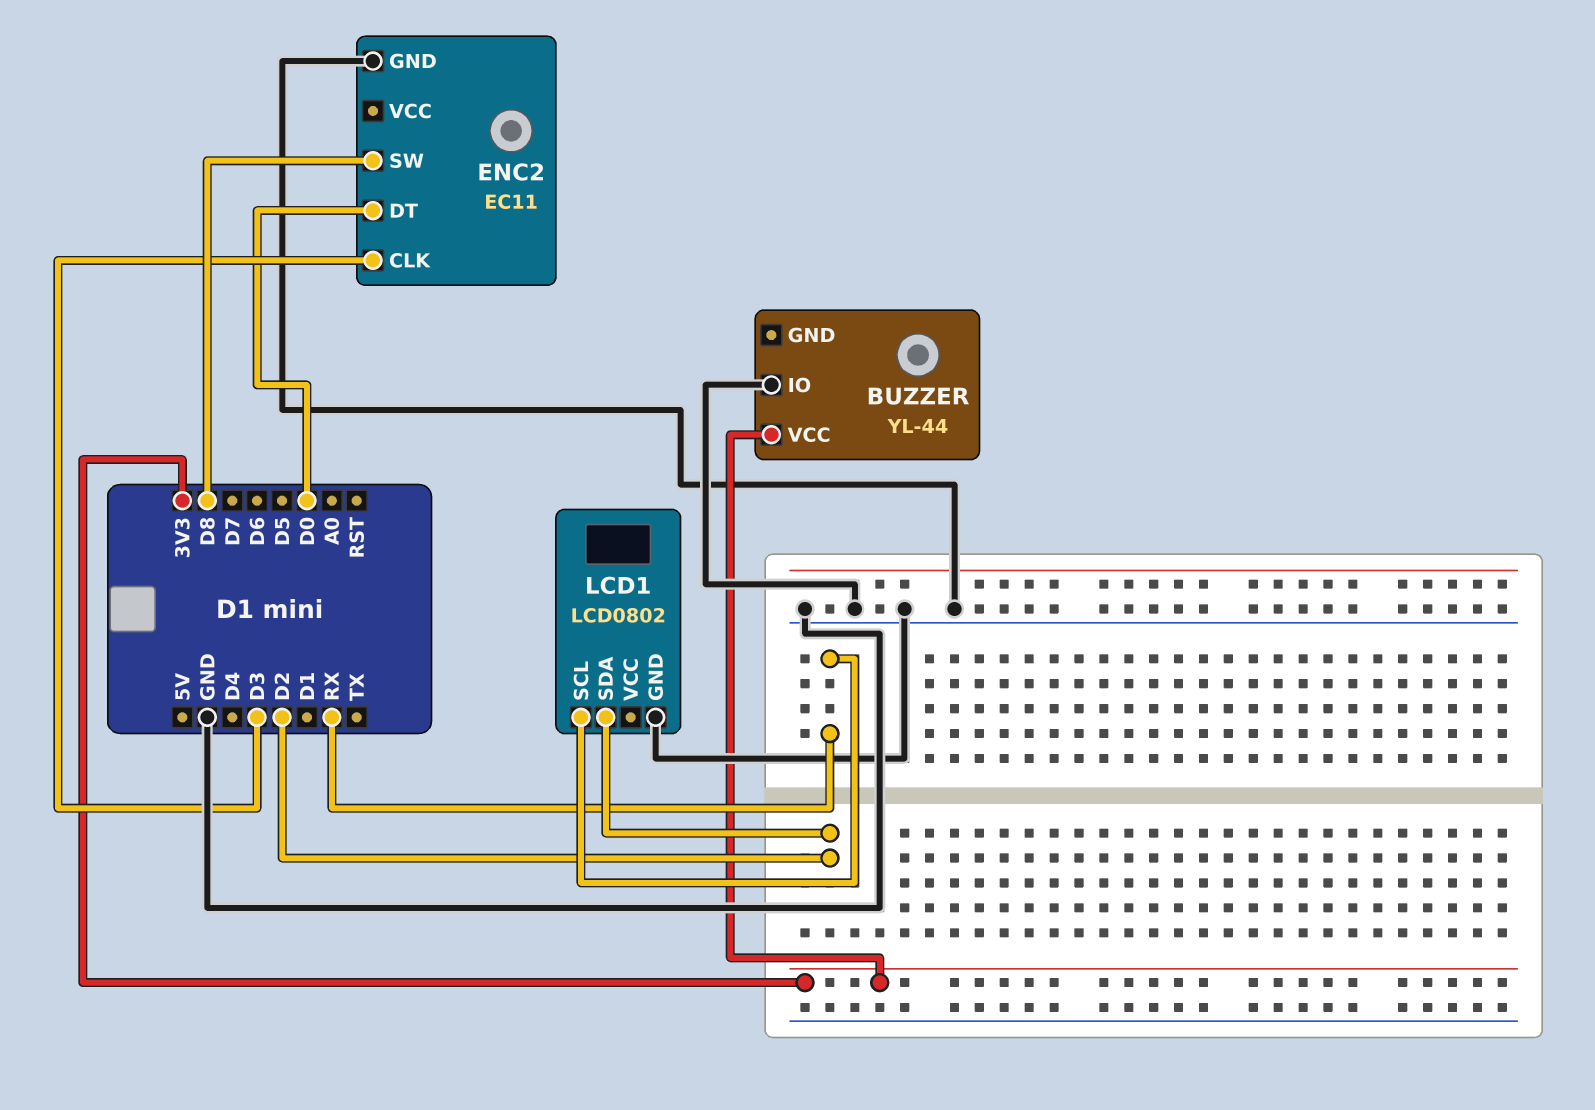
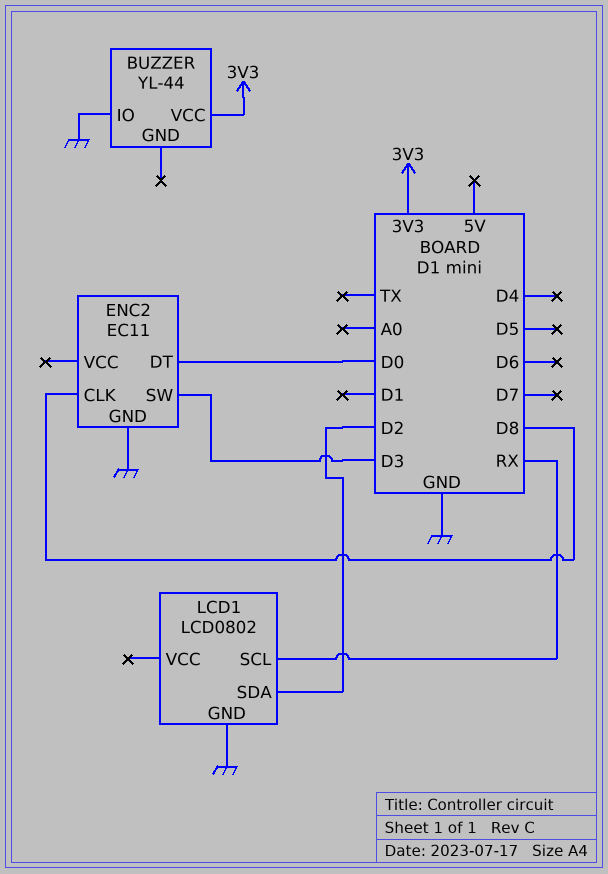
ENC2 pin CLK: D3 -> D8
ENC2 pin SW: D8 -> D3

